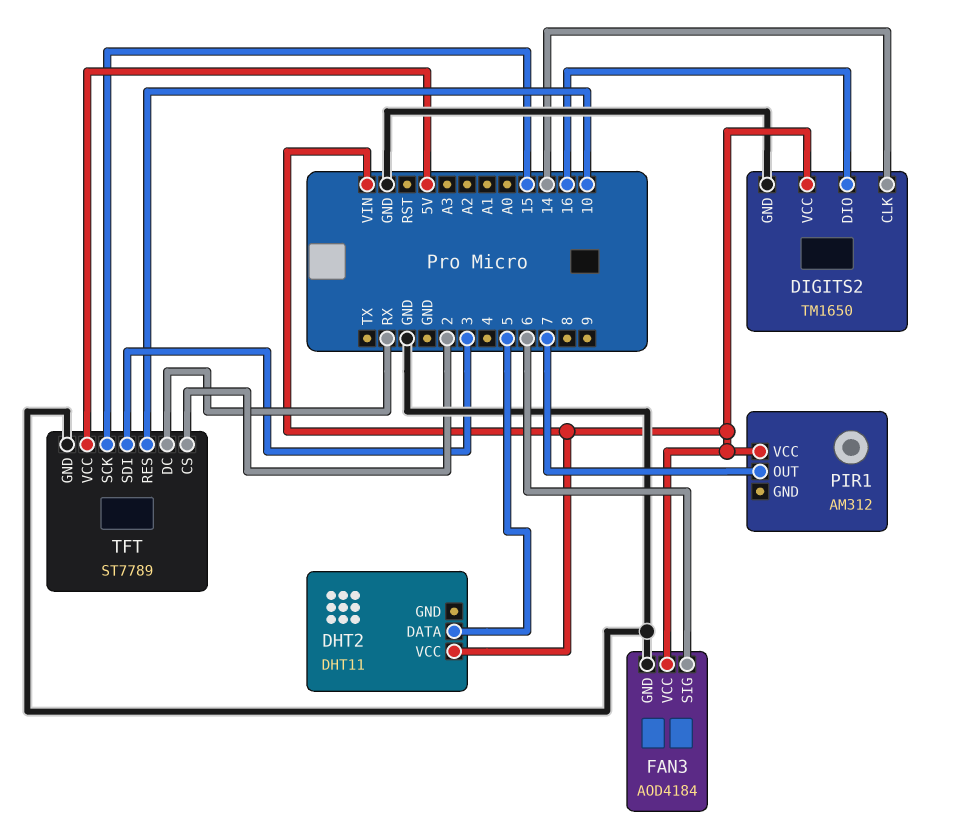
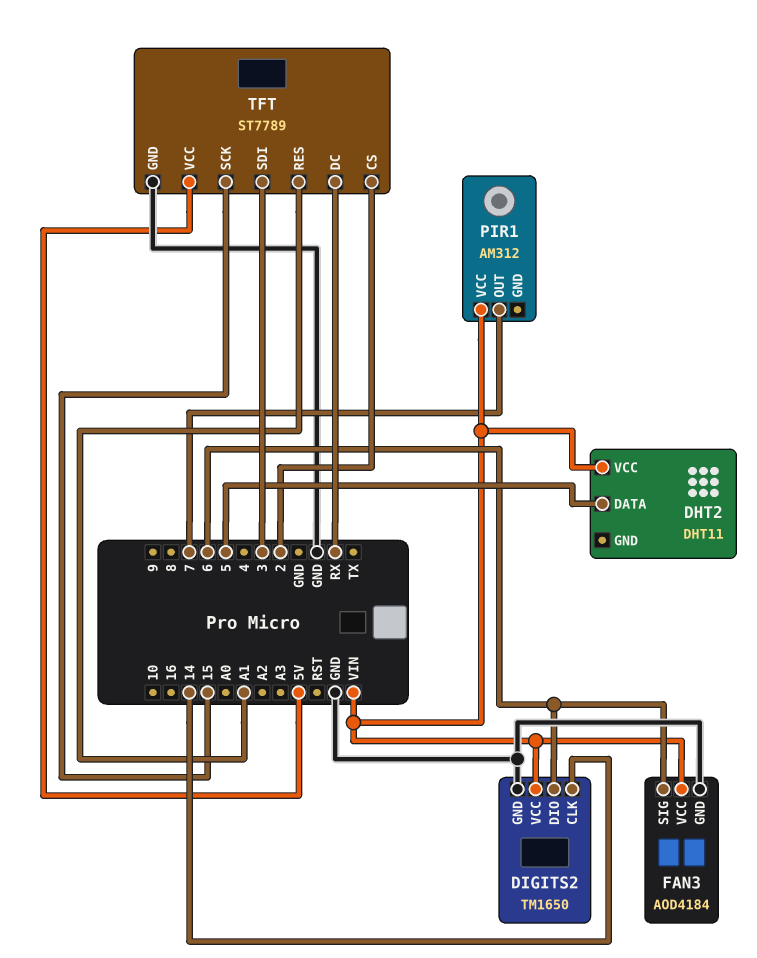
DIGITS2 pin DIO: 16 -> 6
TFT pin RES: 10 -> A1

